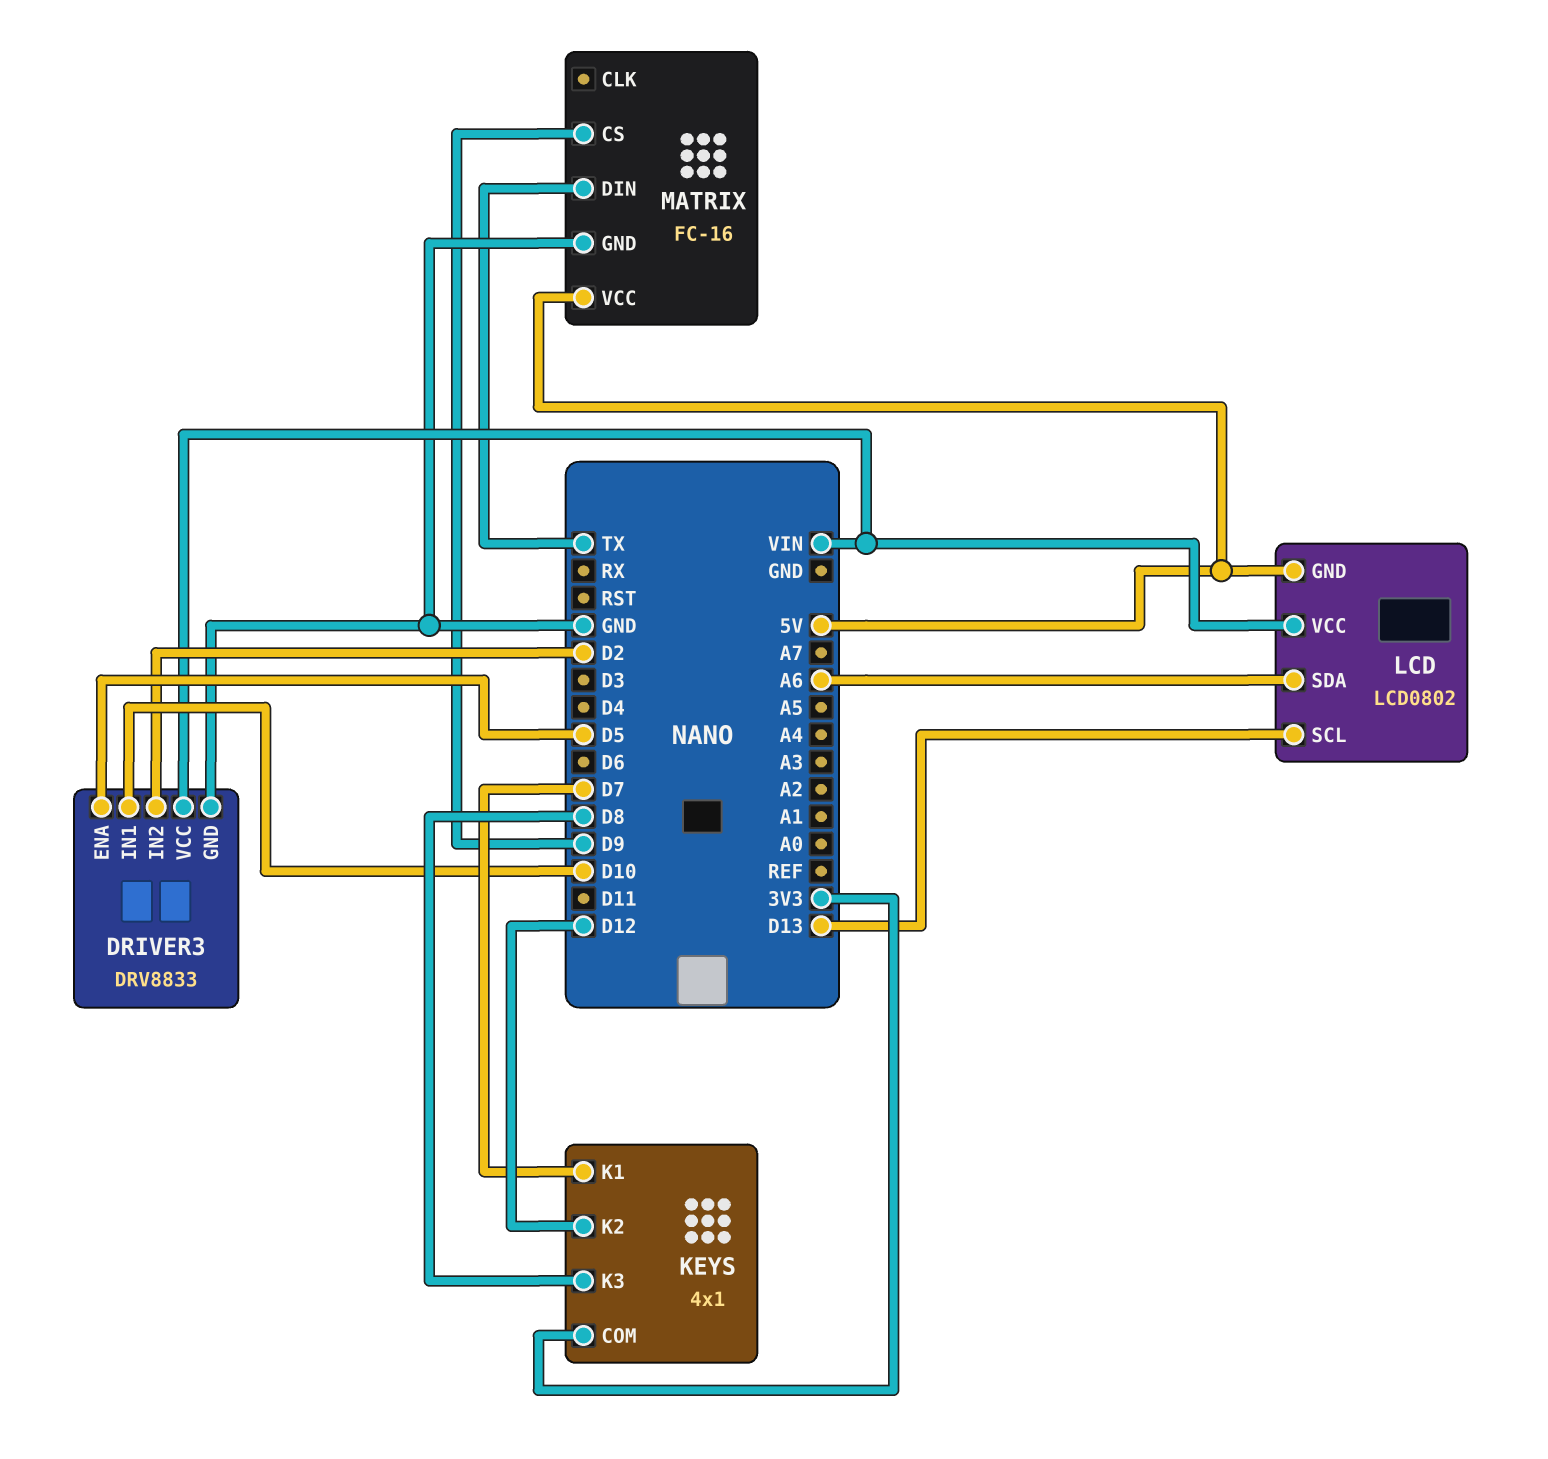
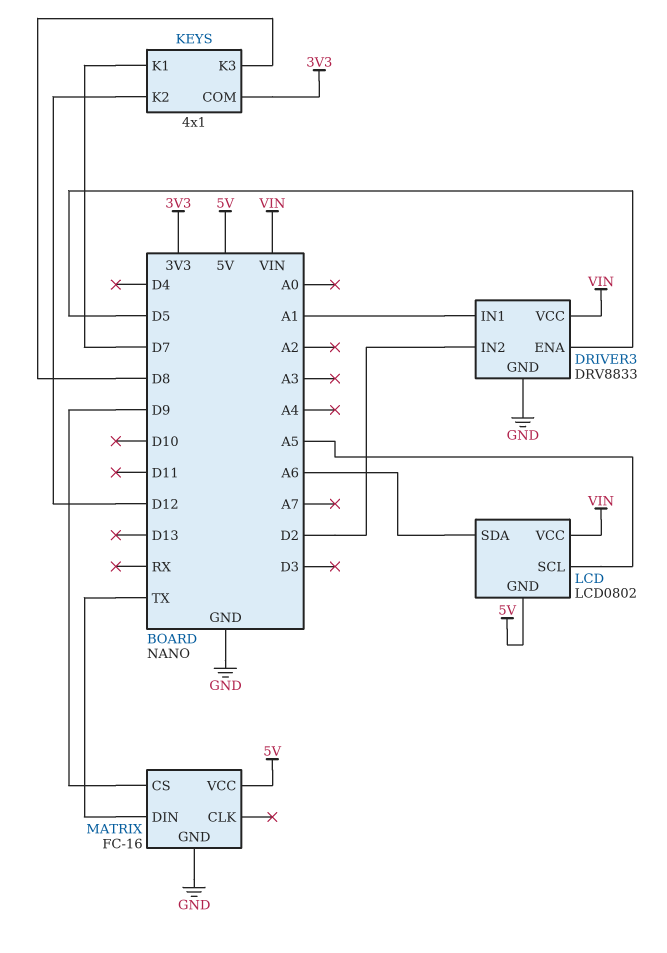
DRIVER3 pin IN1: D10 -> A1
LCD pin SCL: D13 -> A5

